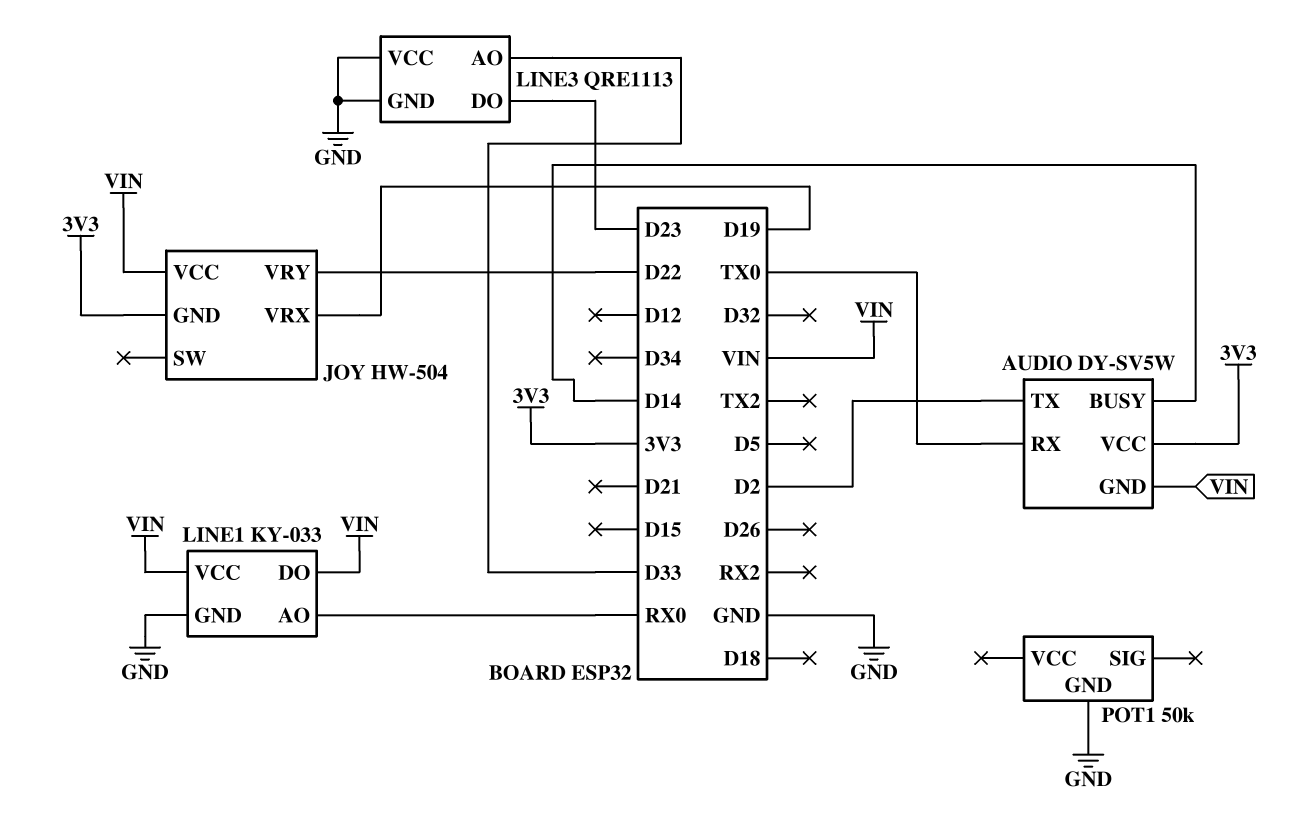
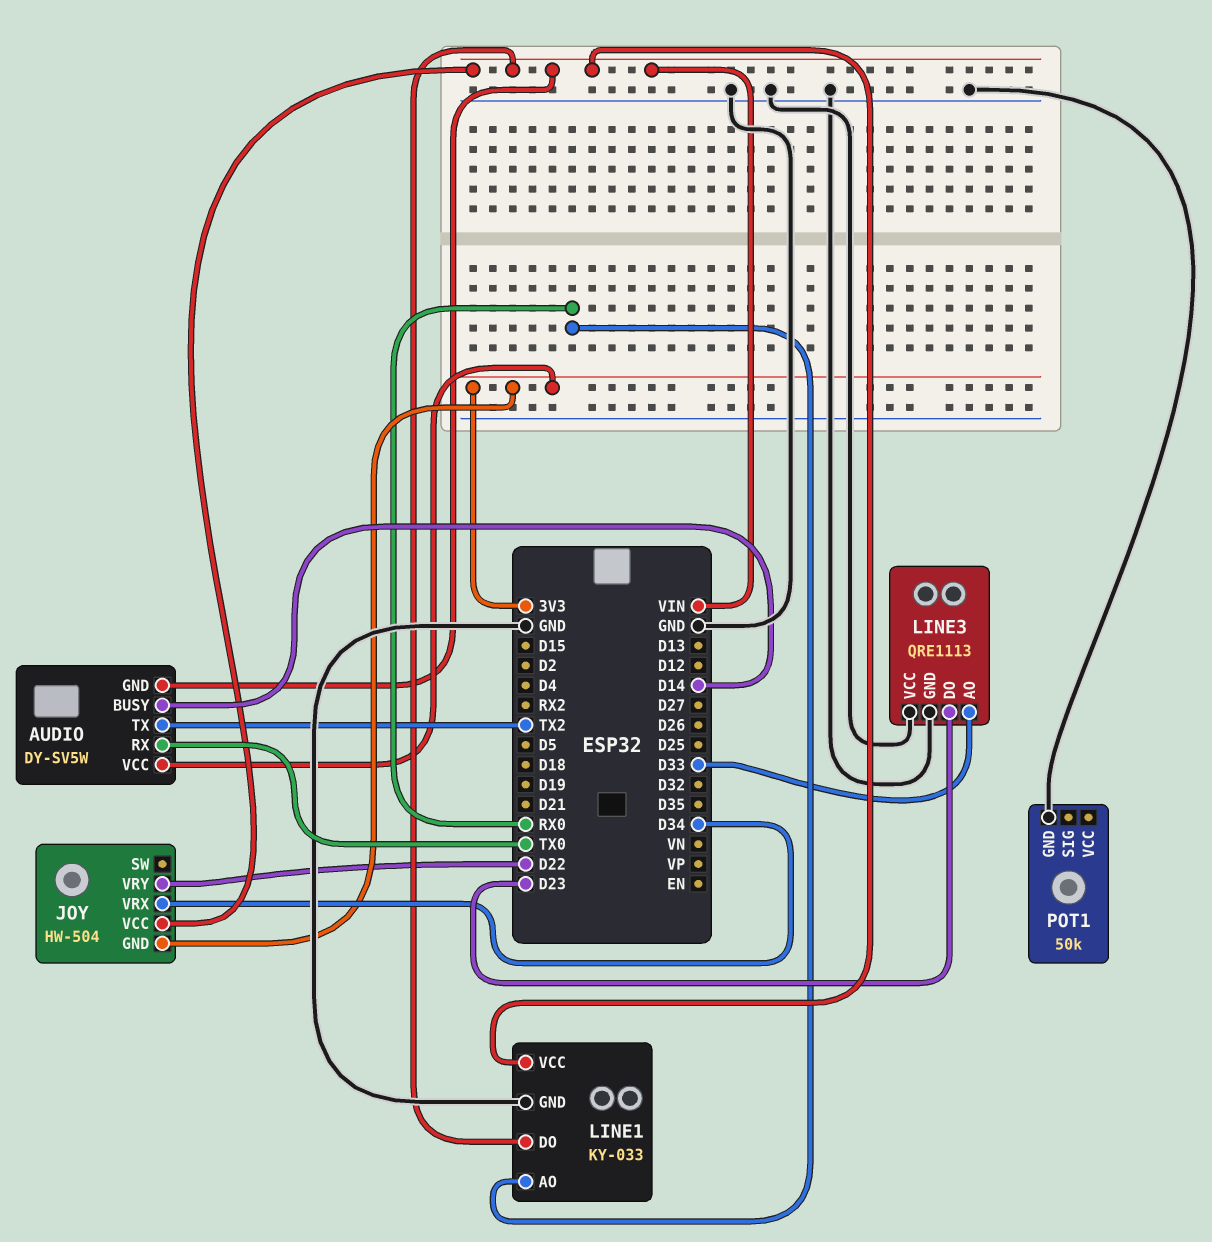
AUDIO pin TX: D2 -> TX2
JOY pin VRX: D19 -> D34

